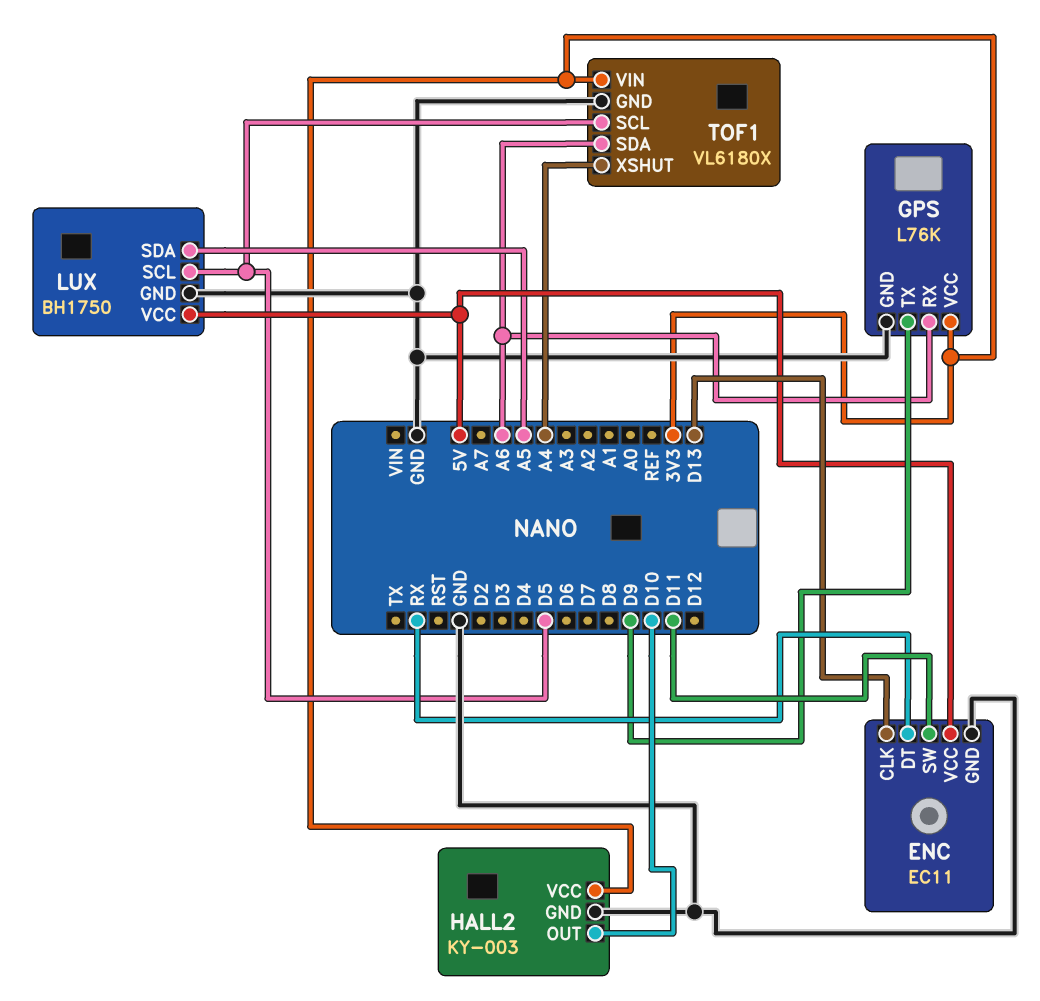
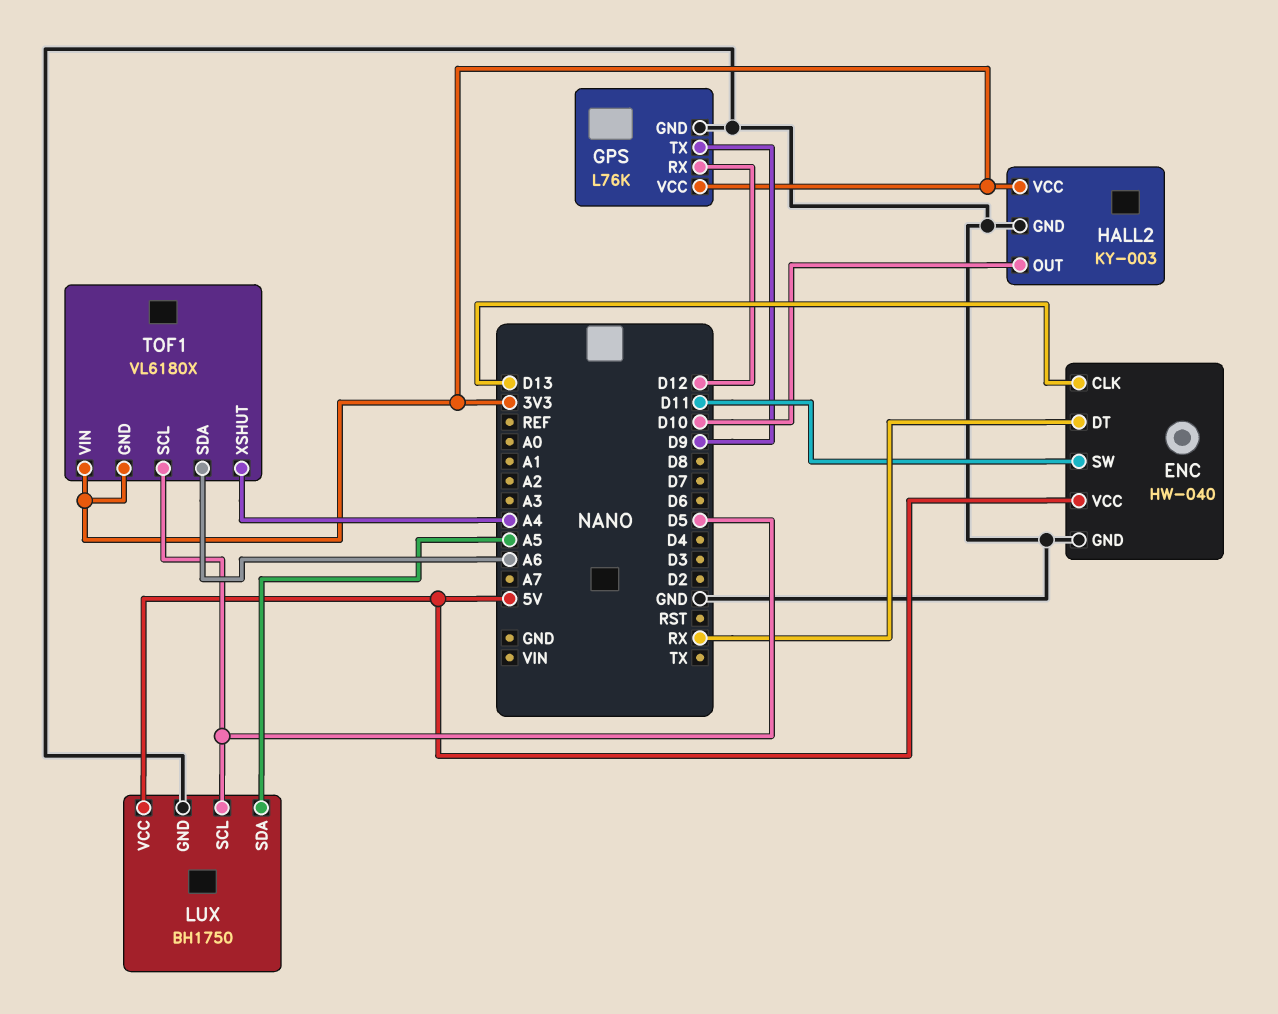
ENC: EC11 -> HW-040
GPS pin RX: A6 -> D12
TOF1 pin GND: GND -> 3V3

